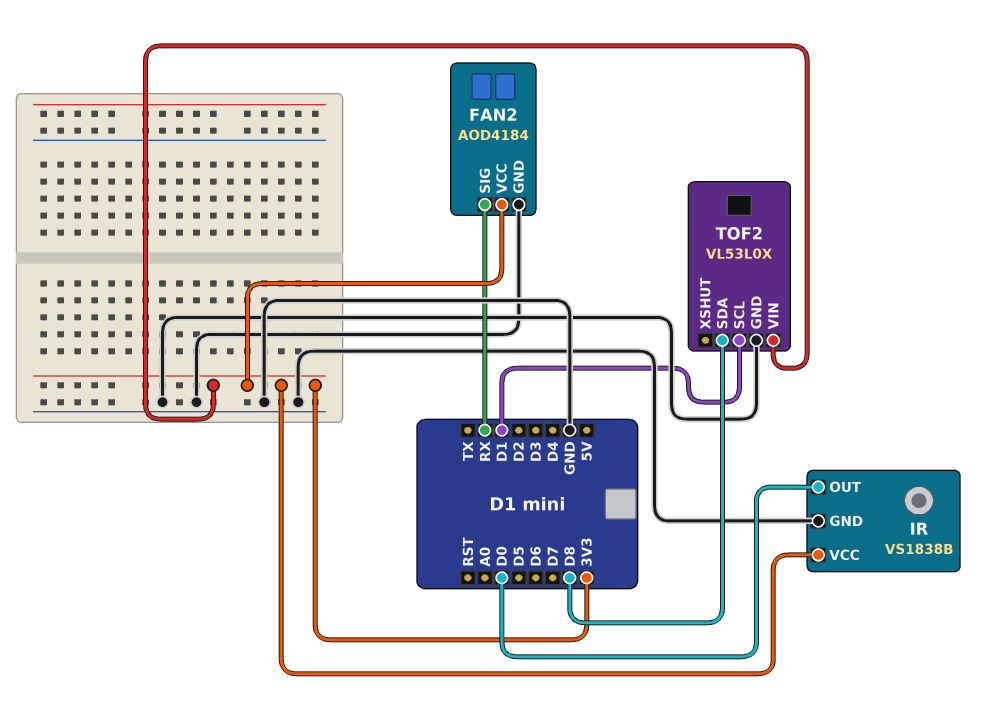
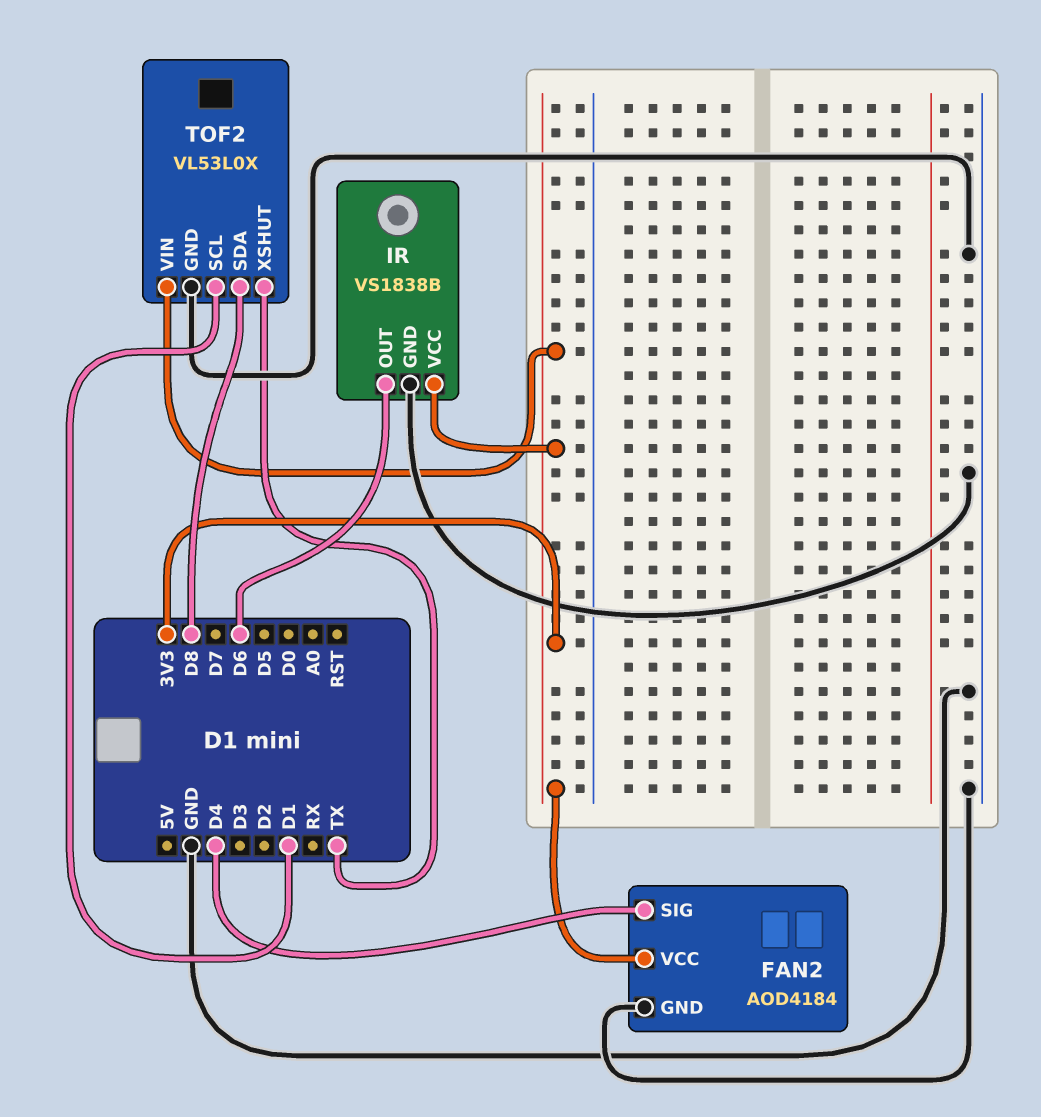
FAN2 pin SIG: RX -> D4
IR pin OUT: D0 -> D6
TOF2 pin XSHUT: none -> TX

